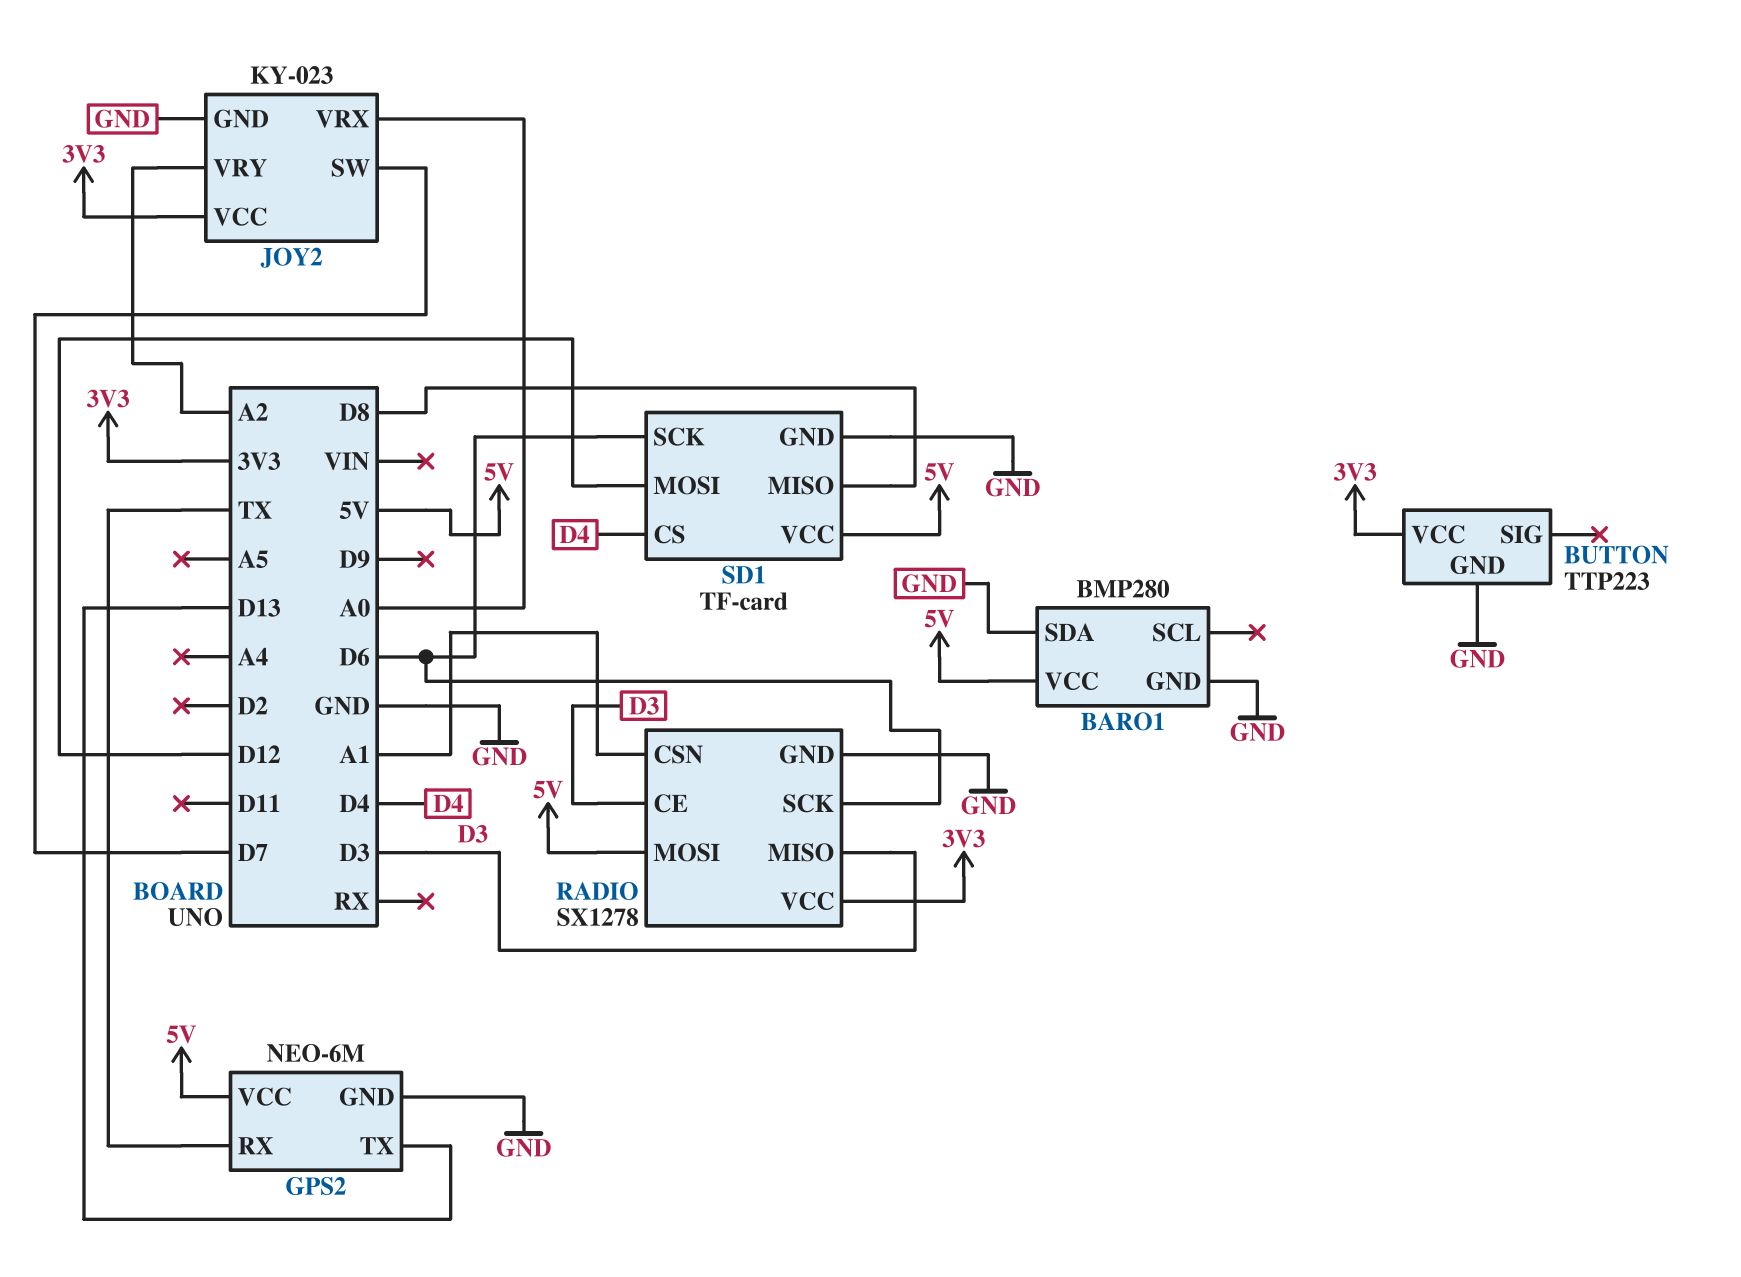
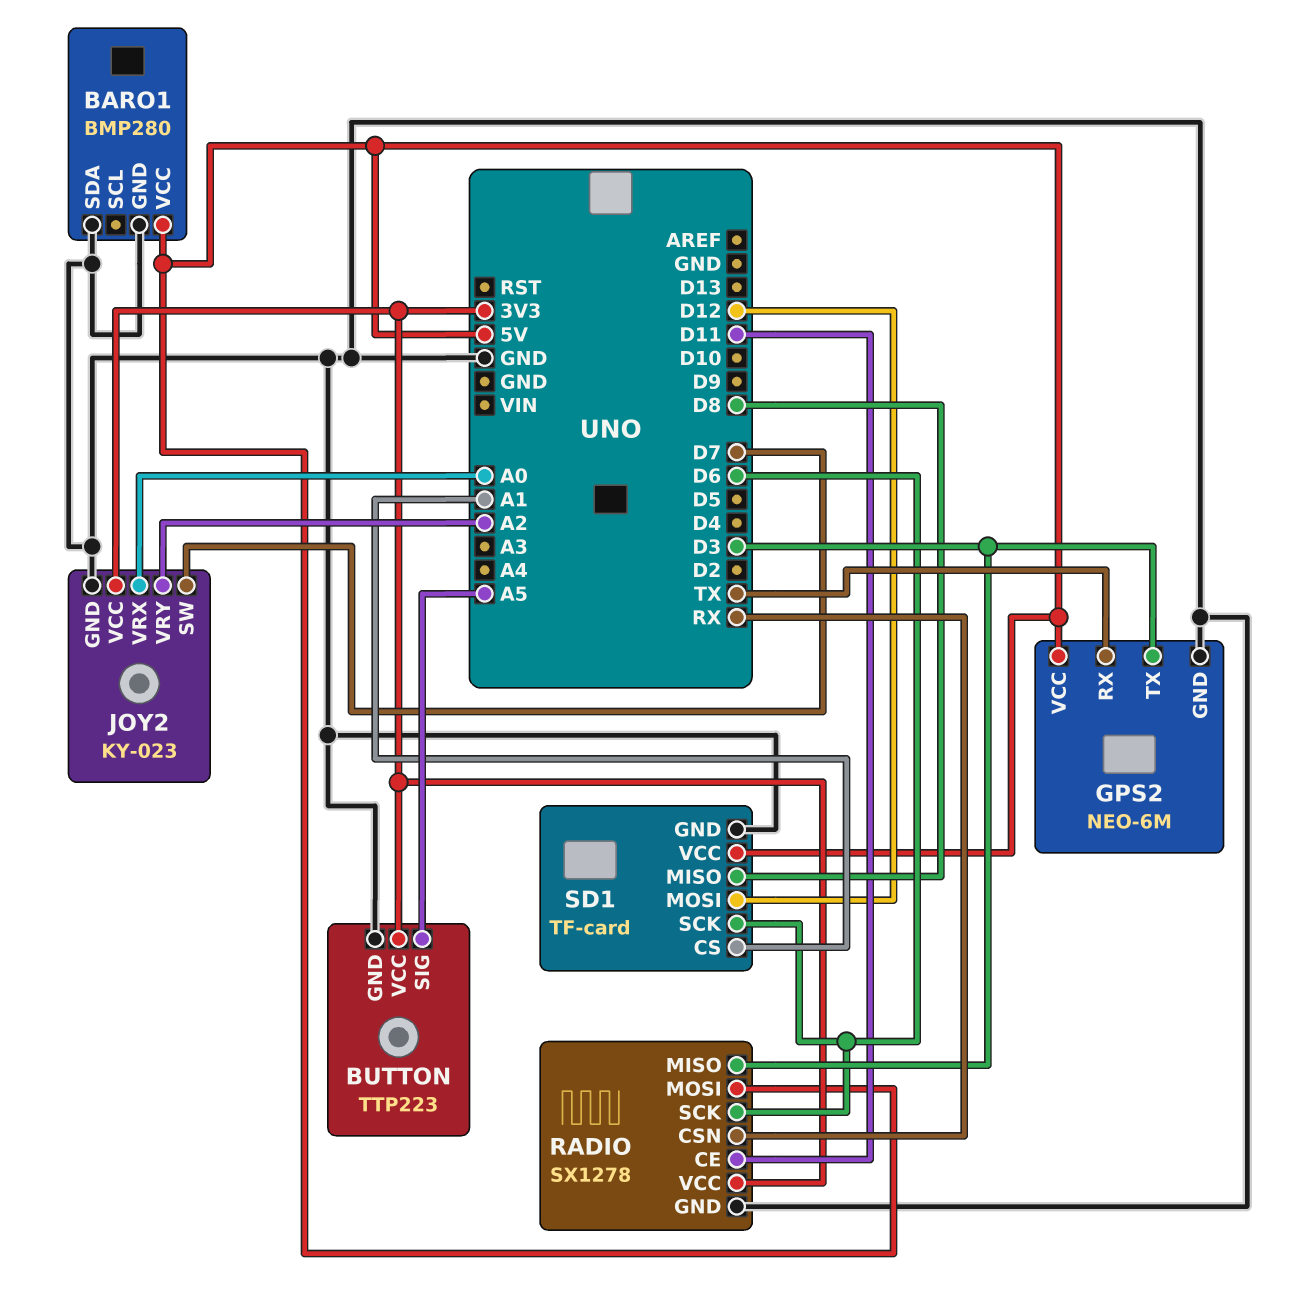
BUTTON pin SIG: none -> A5
GPS2 pin TX: D13 -> D3
RADIO pin CE: D3 -> D11
RADIO pin CSN: A1 -> RX
SD1 pin CS: D4 -> A1

